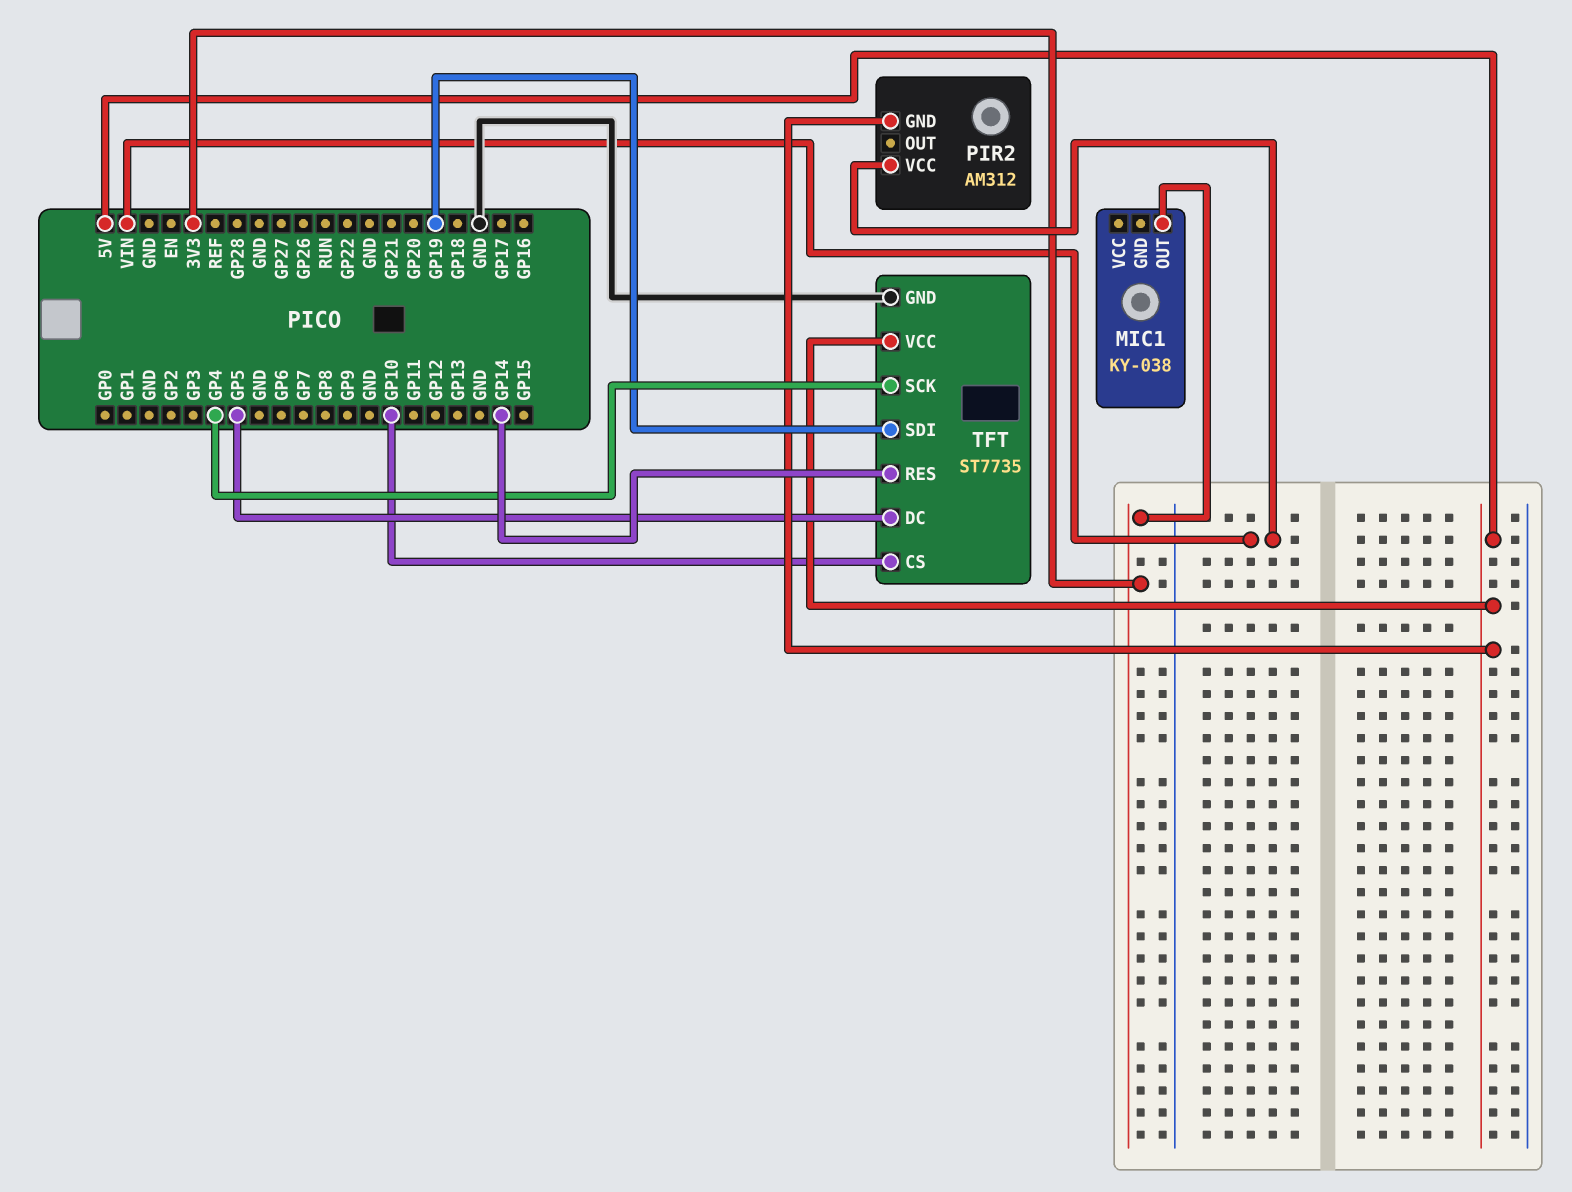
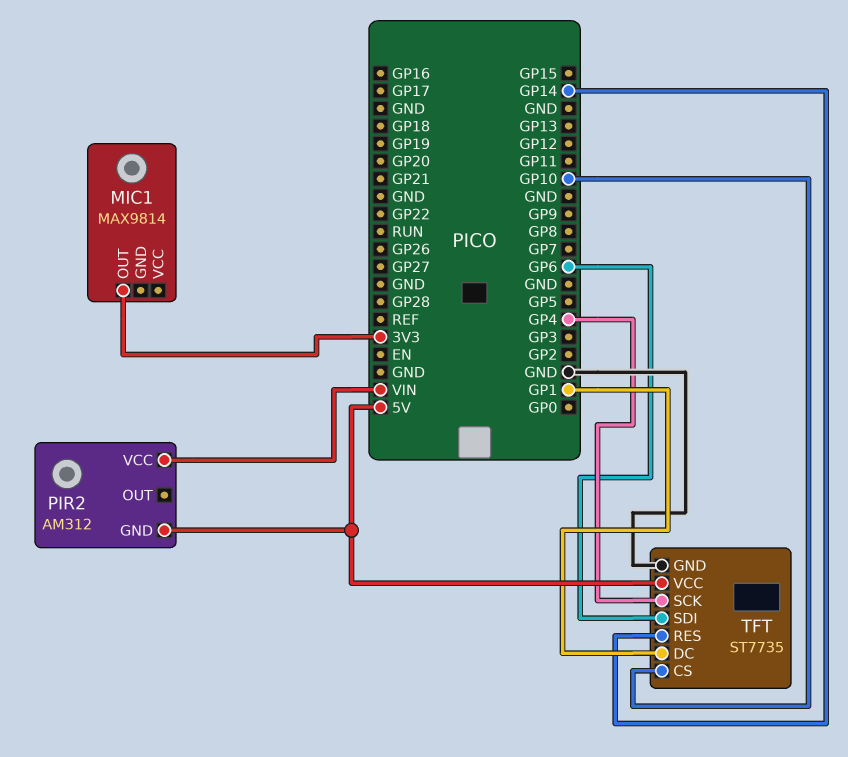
MIC1: KY-038 -> MAX9814
TFT pin DC: GP5 -> GP1
TFT pin SDI: GP19 -> GP6

